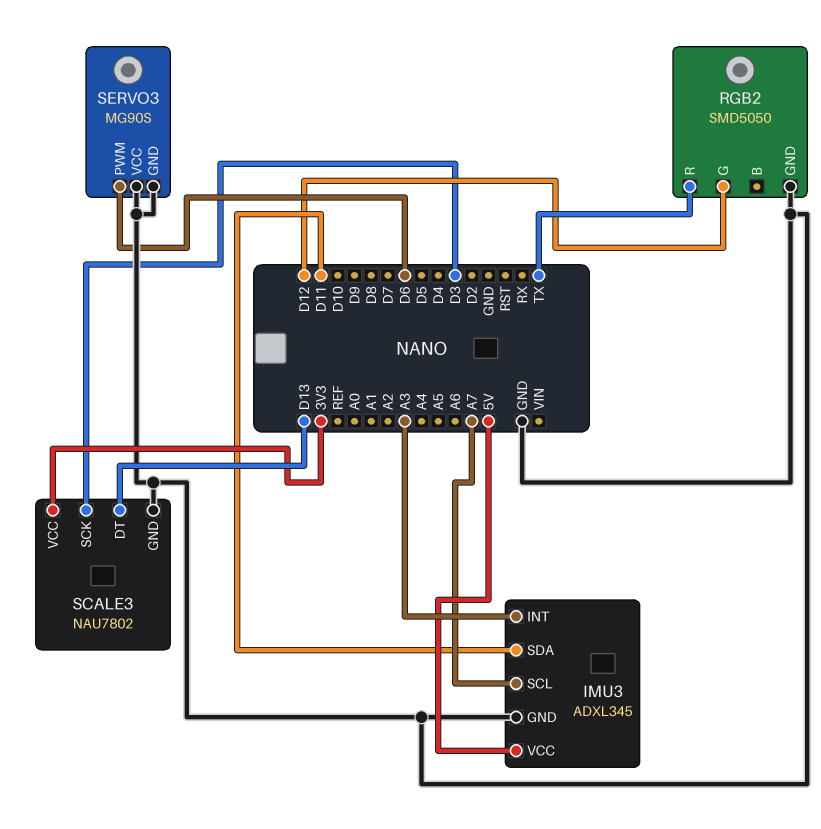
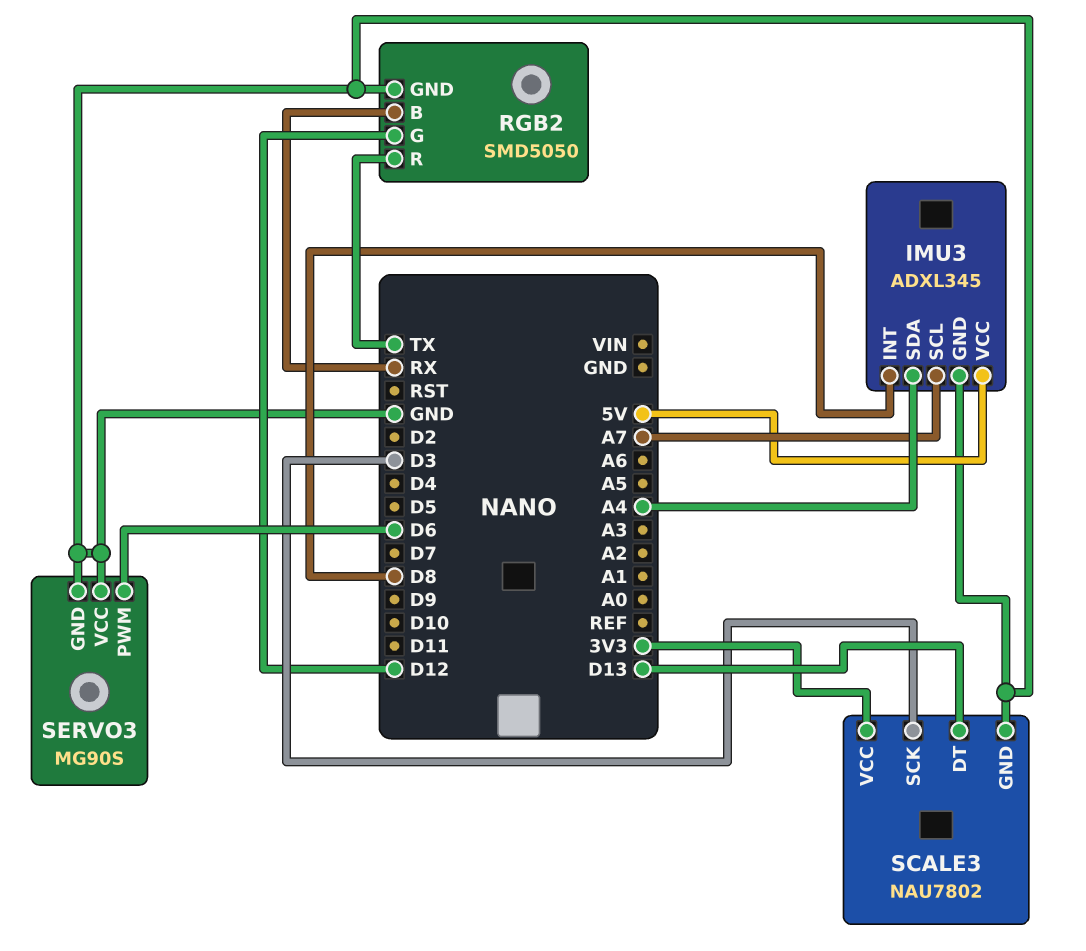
IMU3 pin INT: A3 -> D8
IMU3 pin SDA: D11 -> A4
RGB2 pin B: none -> RX

